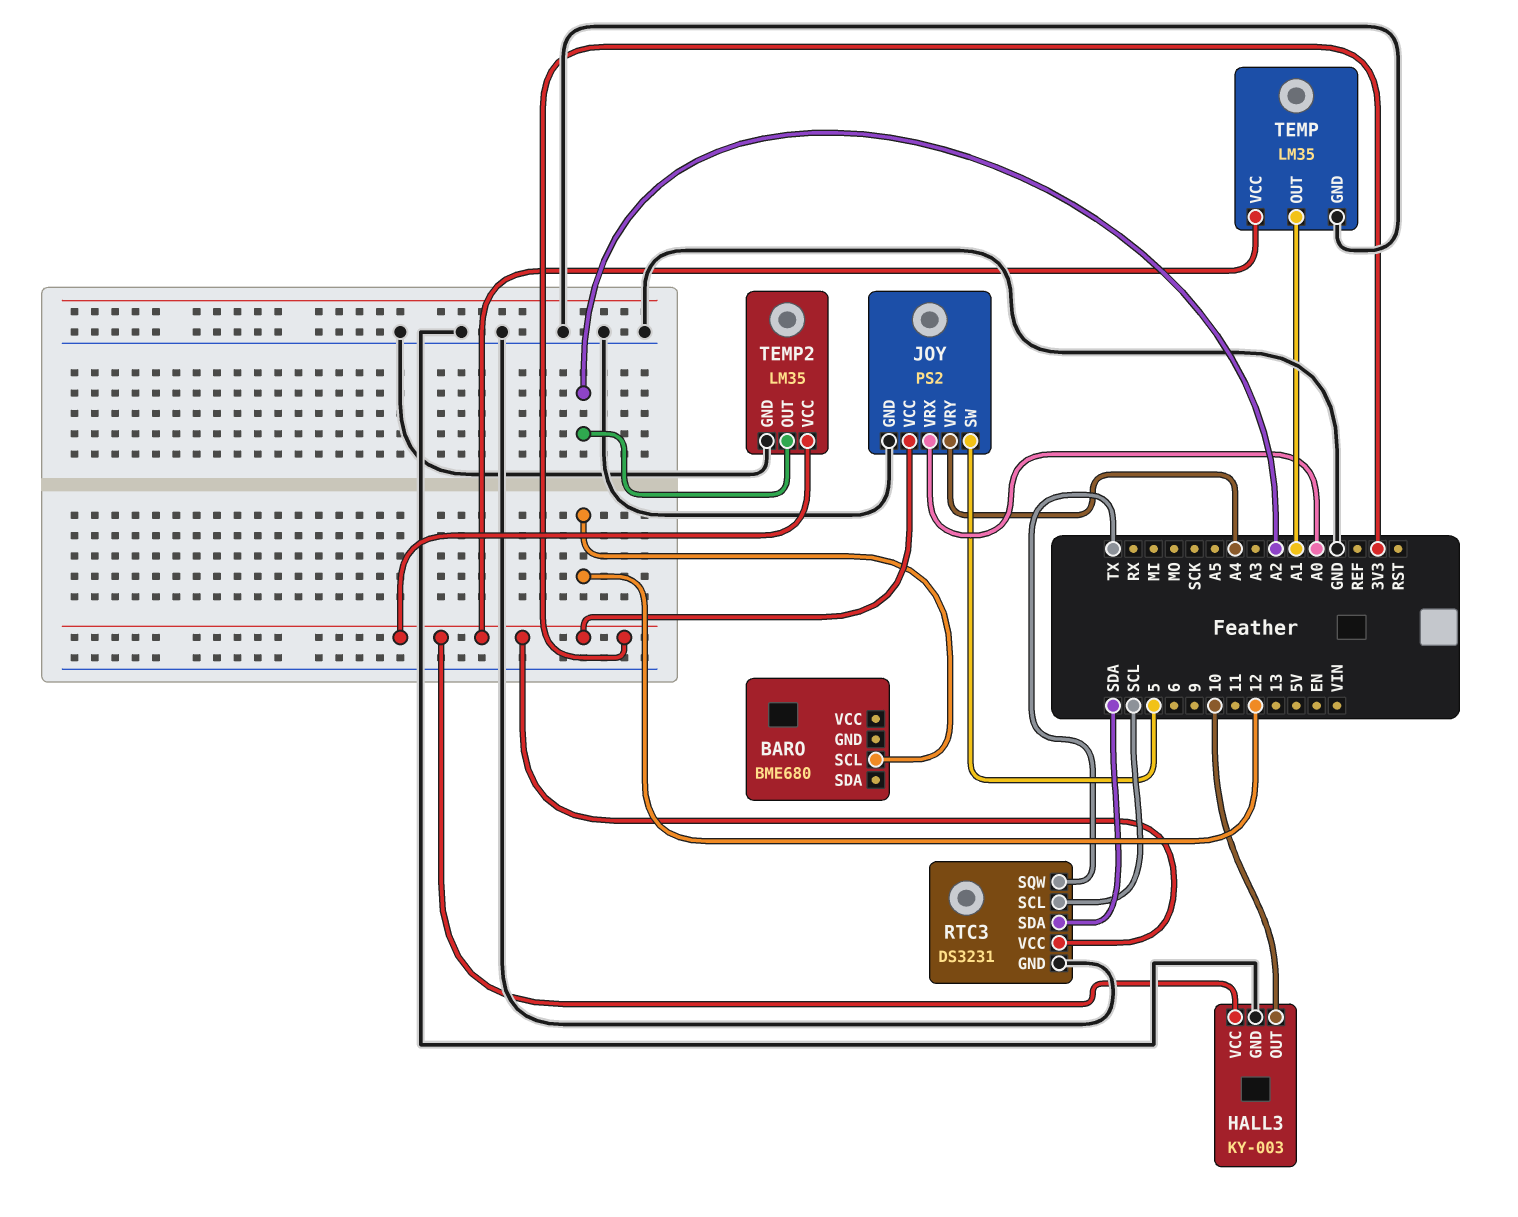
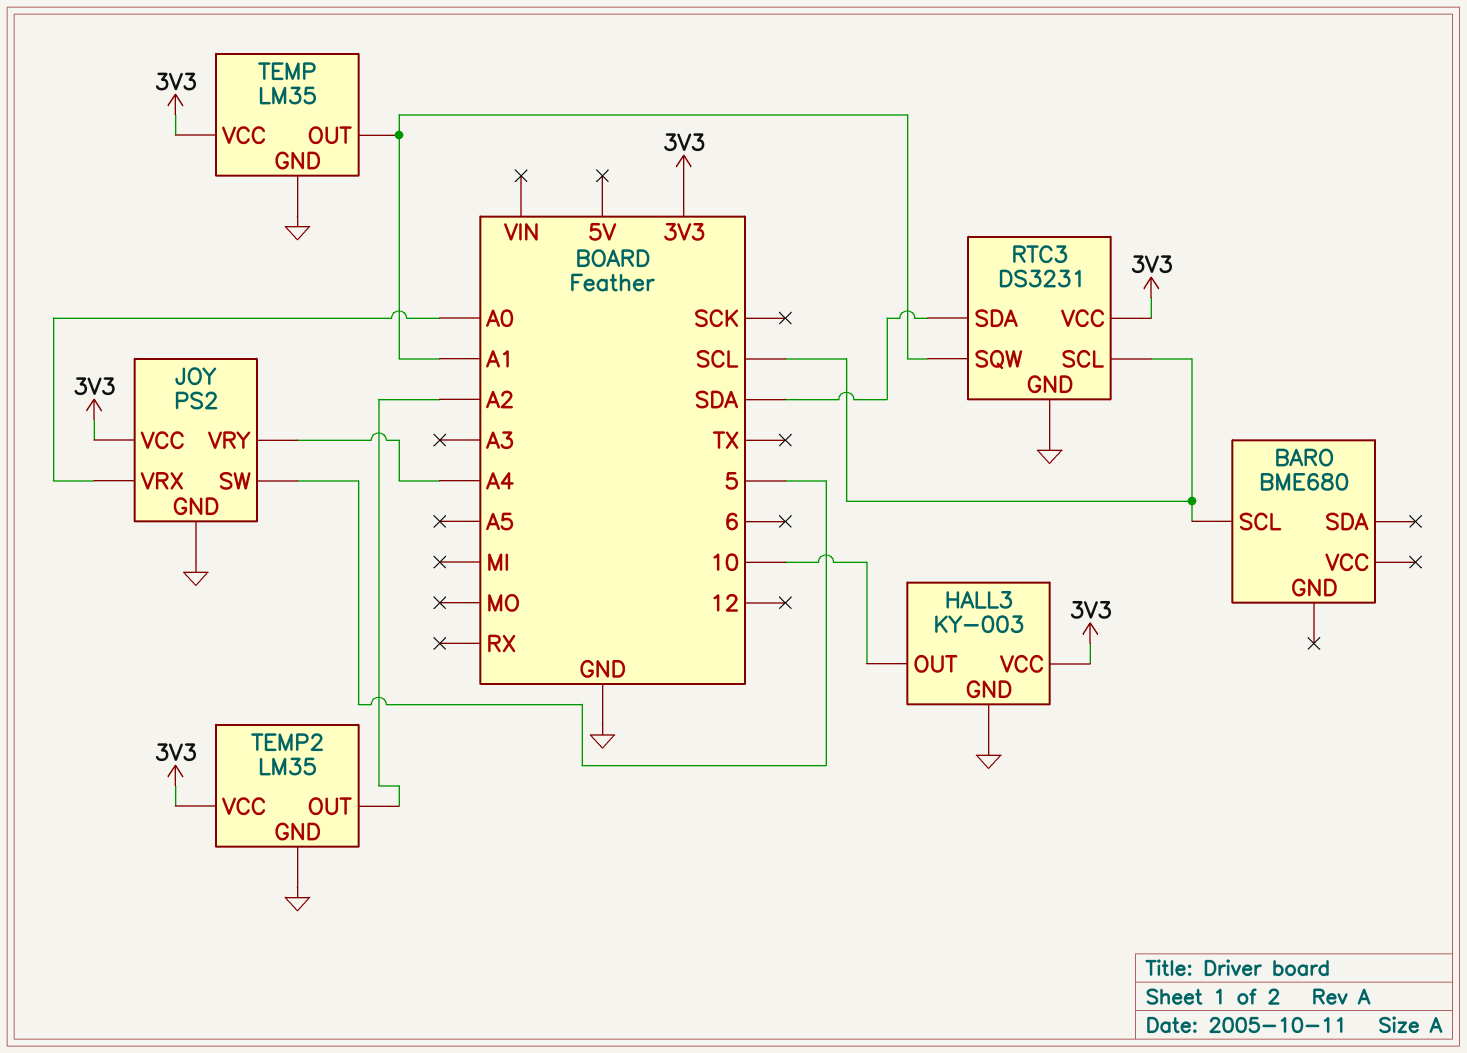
BARO pin SCL: 12 -> SCL
RTC3 pin SQW: TX -> A1

